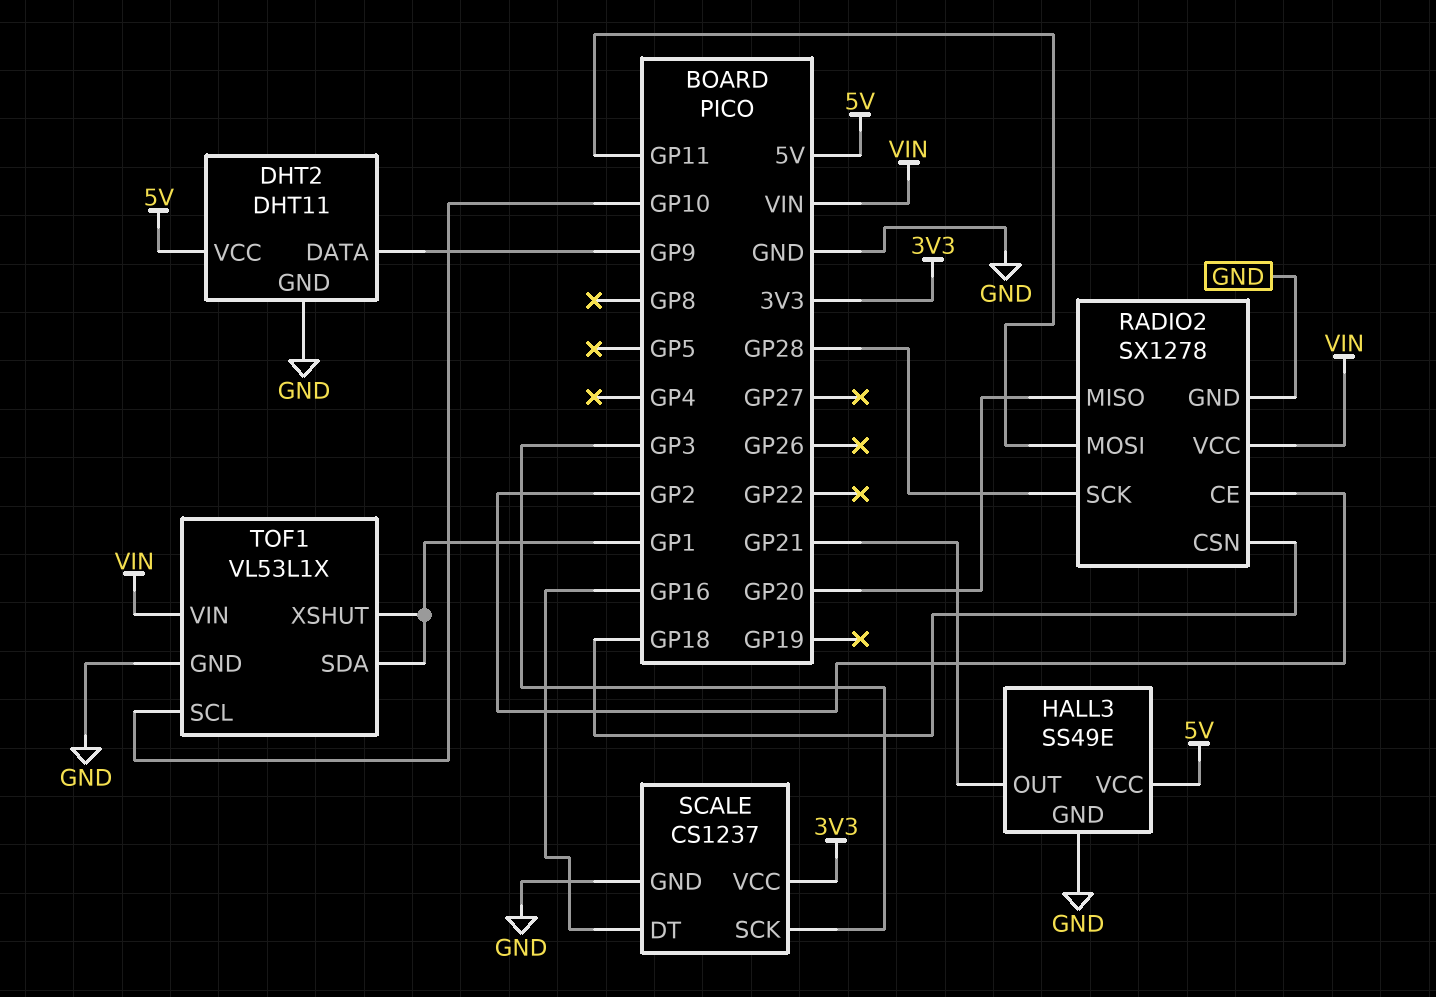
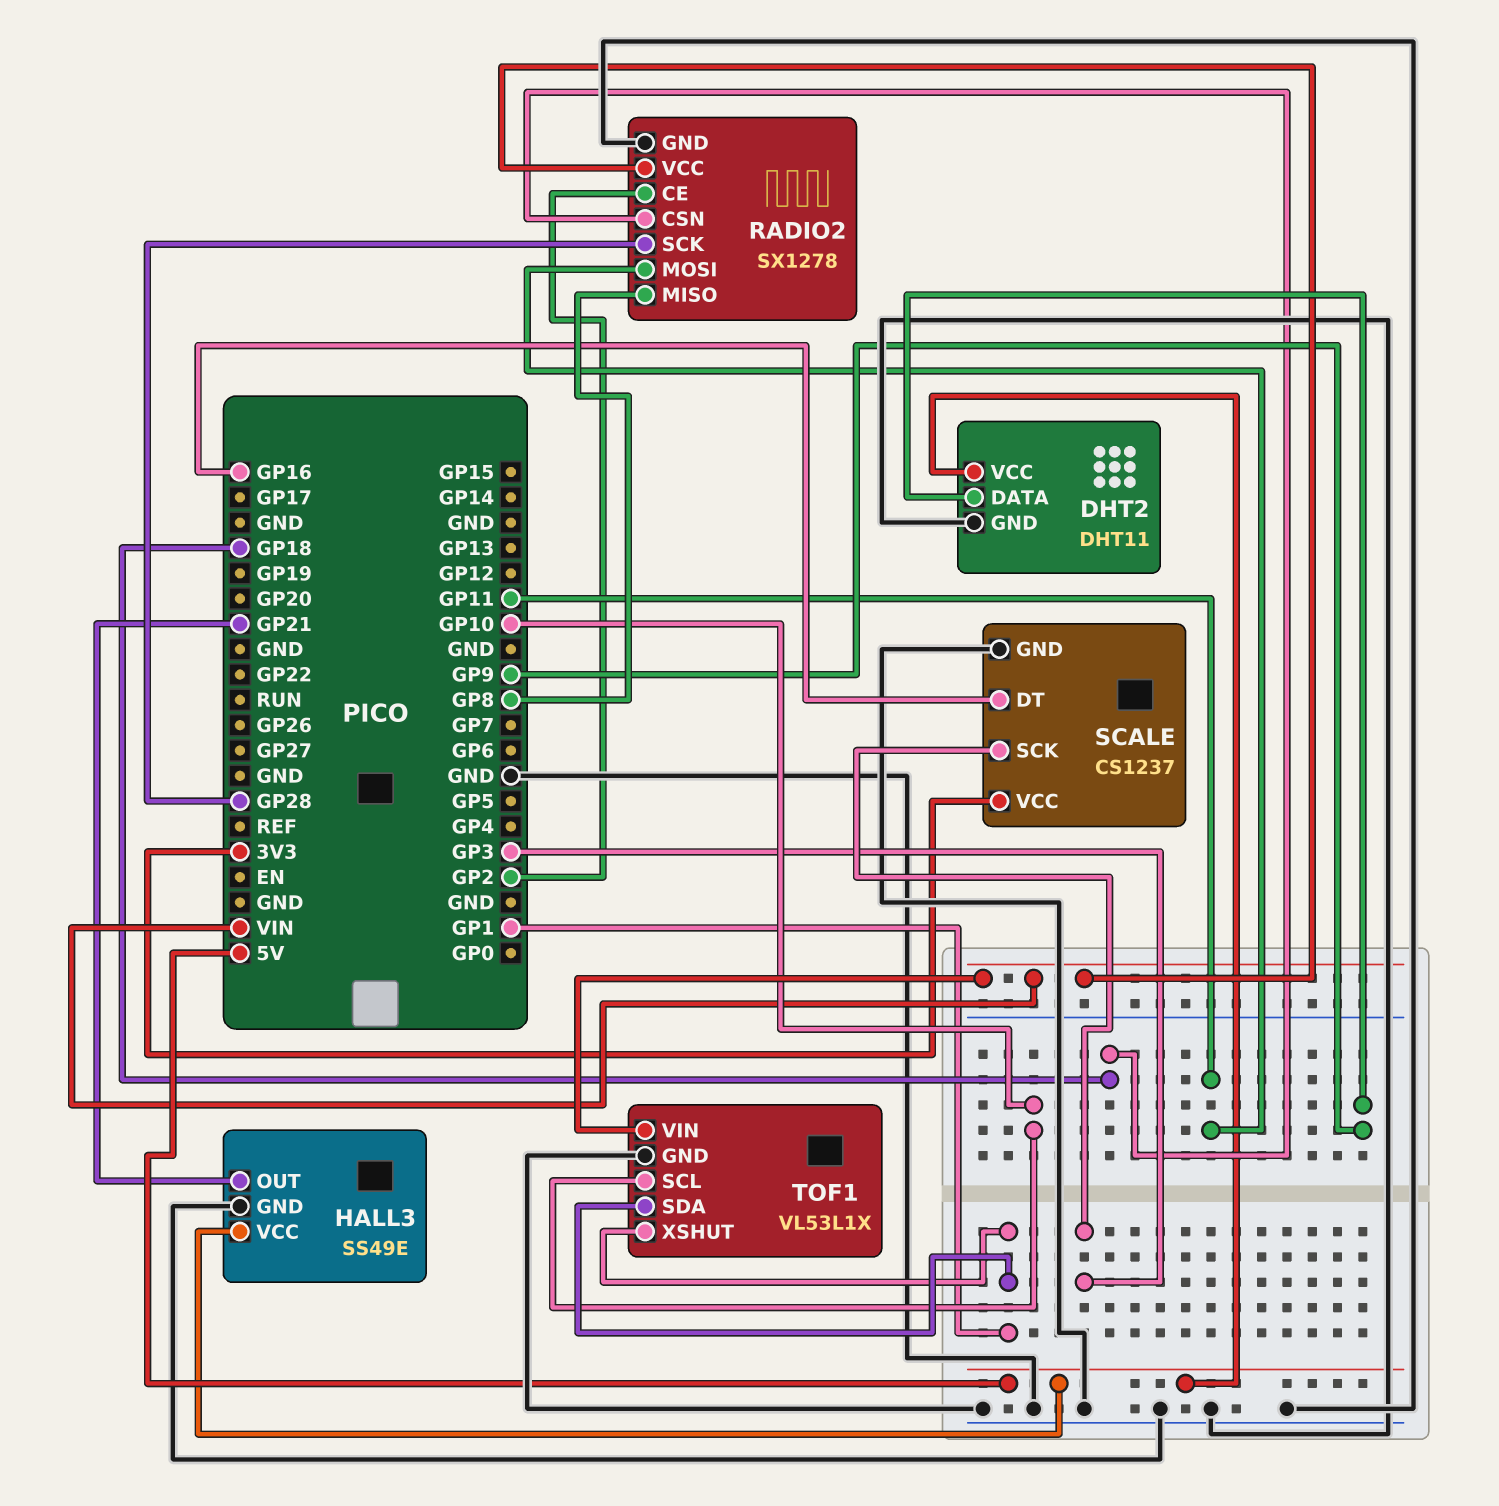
RADIO2 pin MISO: GP20 -> GP8

